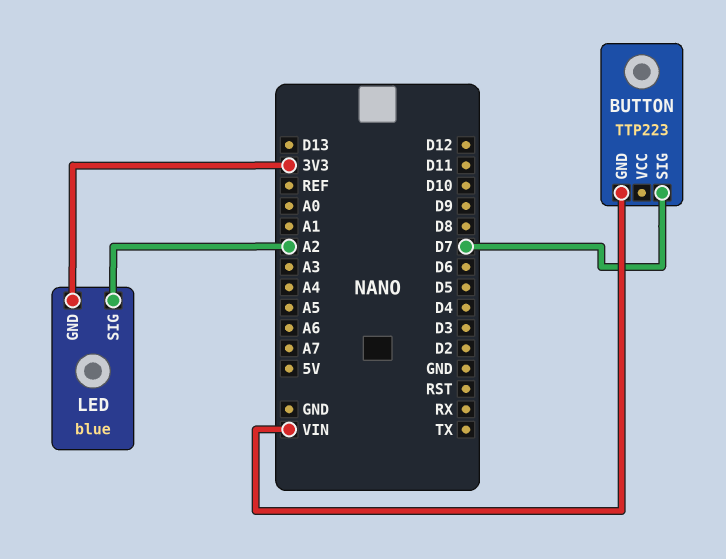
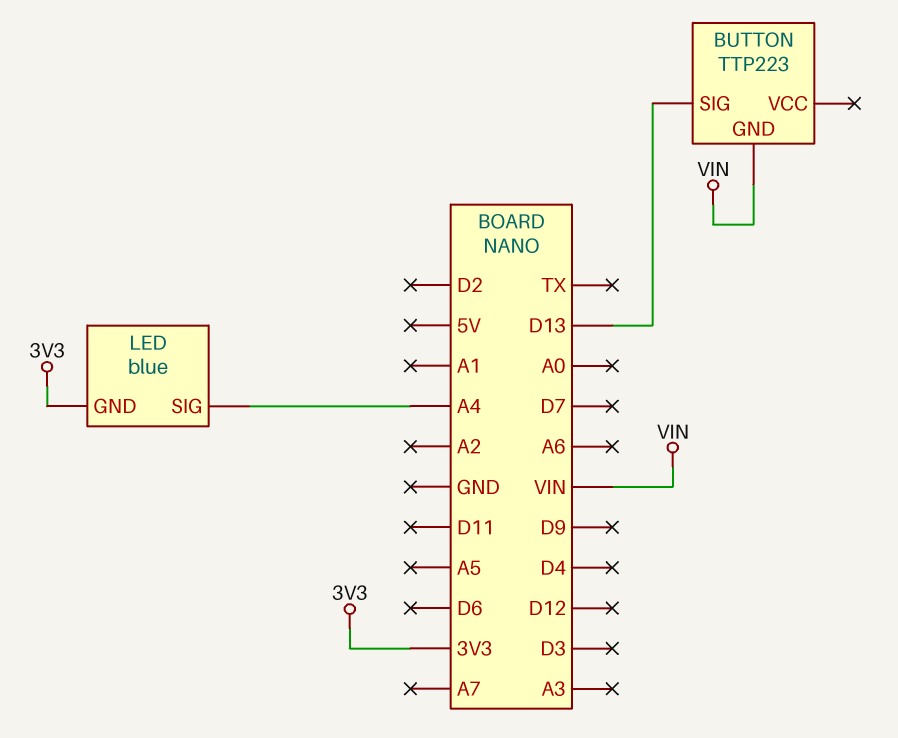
BUTTON pin SIG: D7 -> D13
LED pin SIG: A2 -> A4

